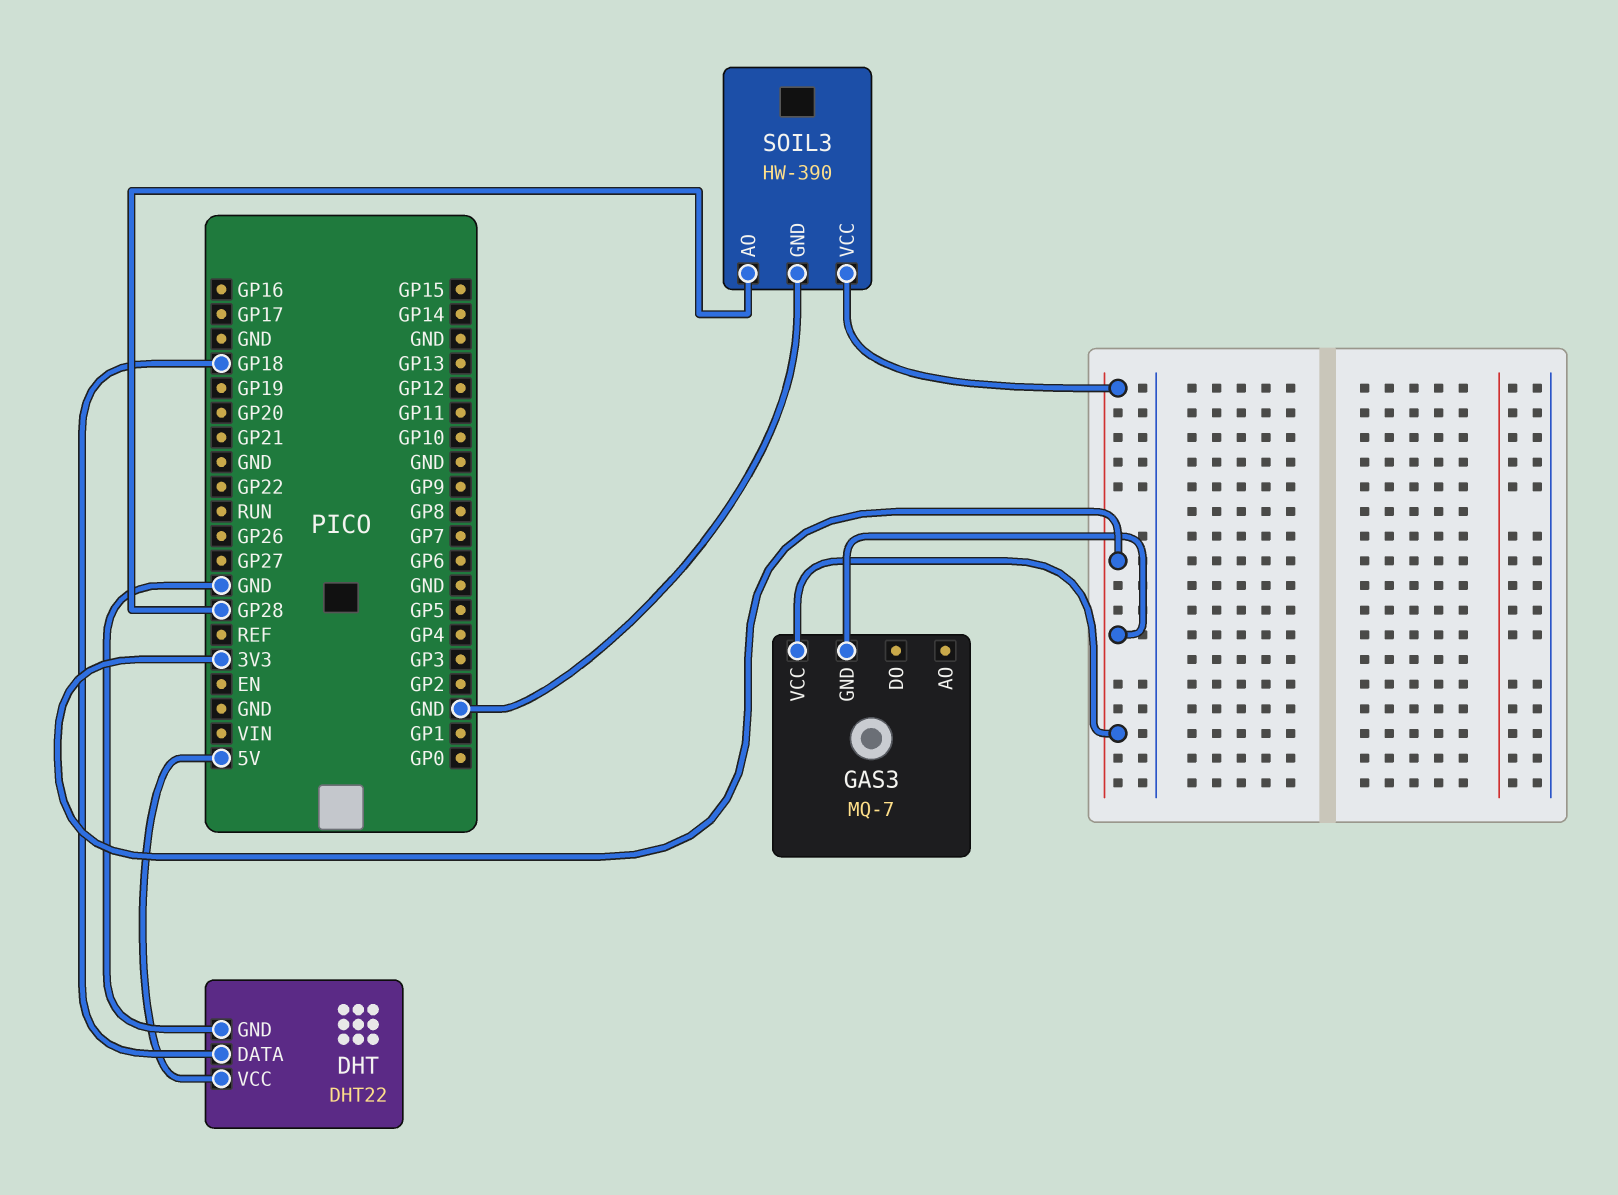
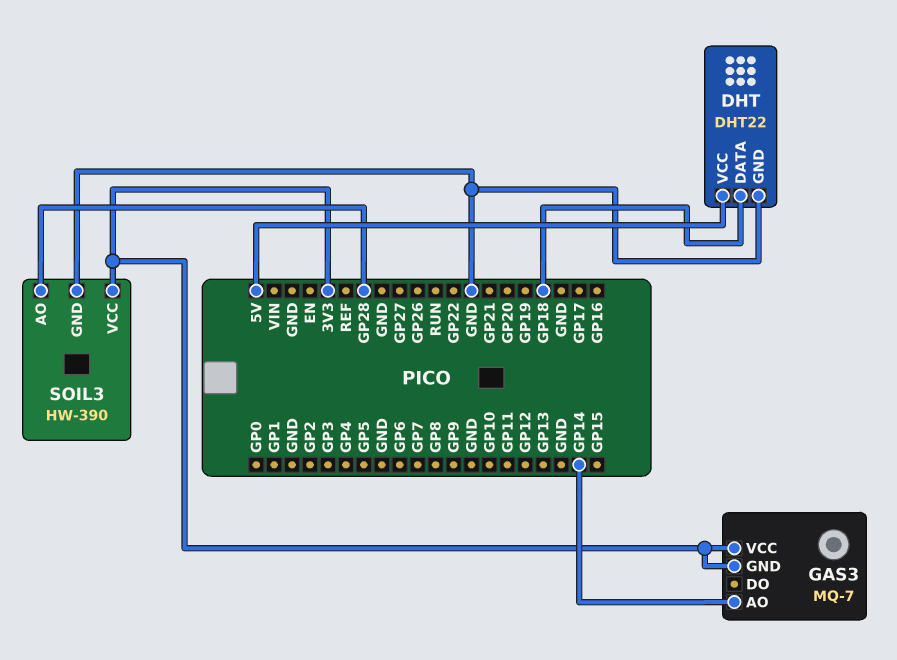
GAS3 pin AO: none -> GP14

